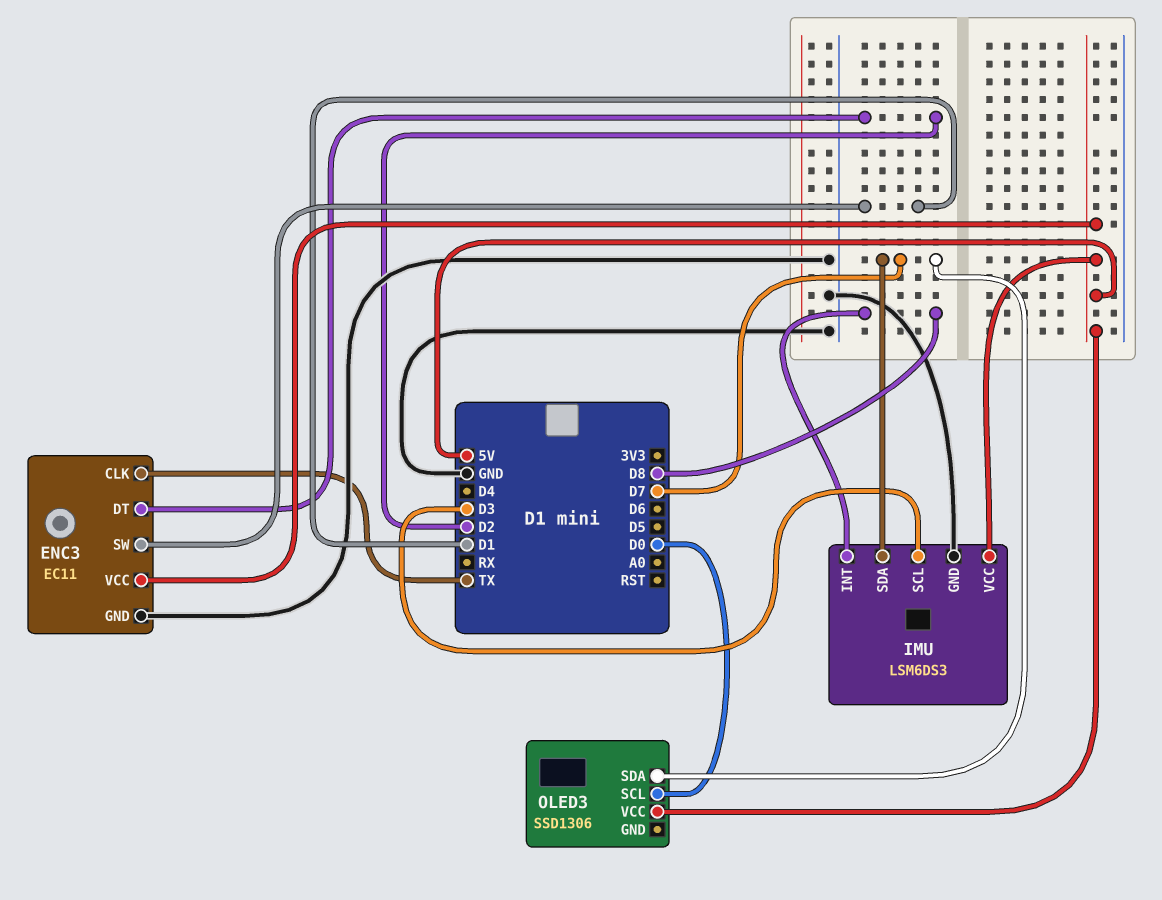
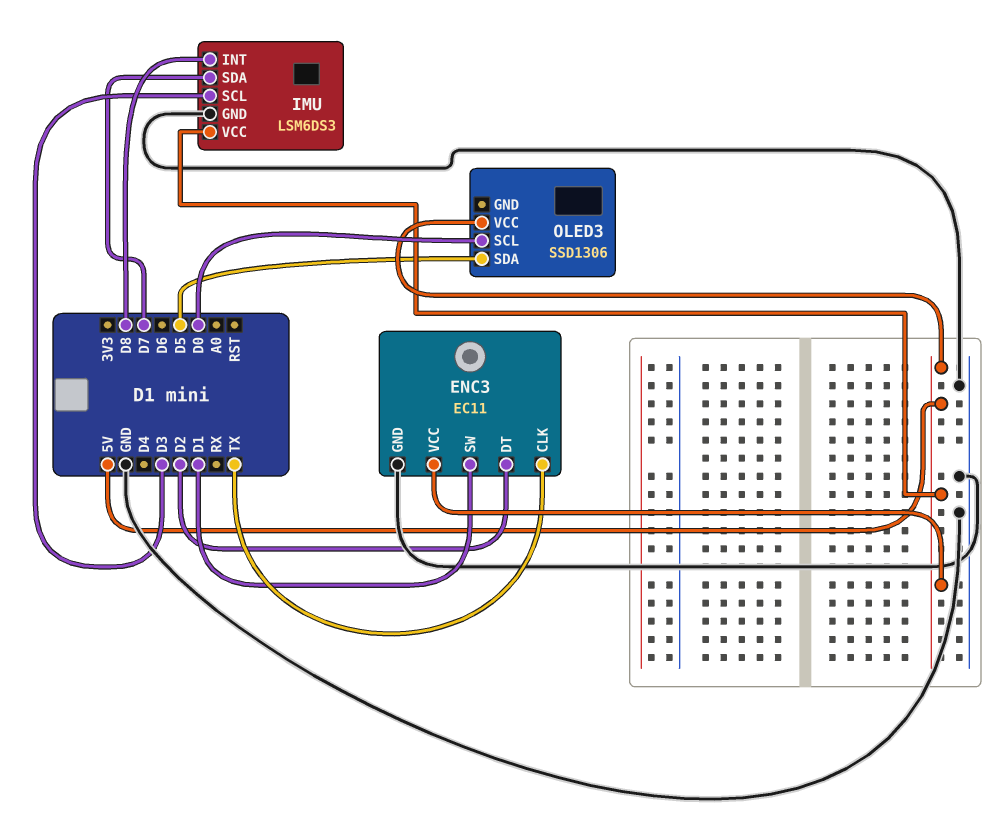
OLED3 pin SDA: D7 -> D5

